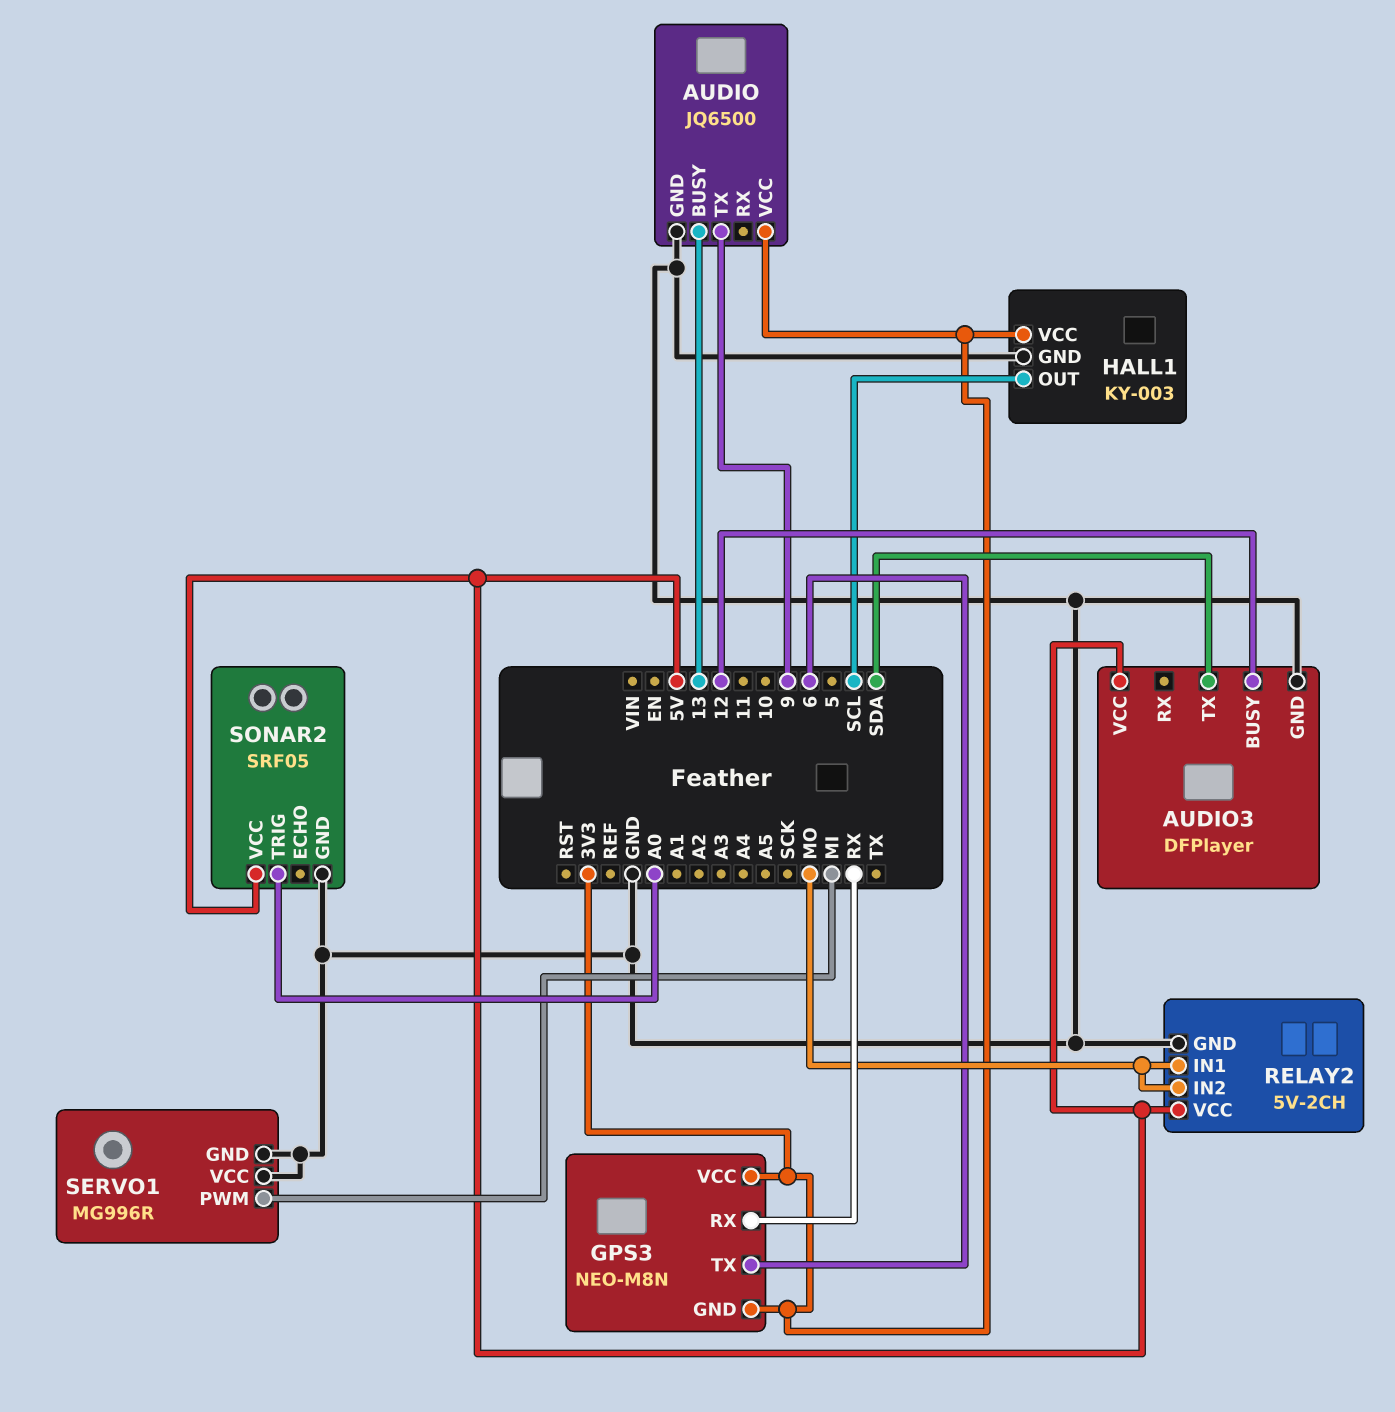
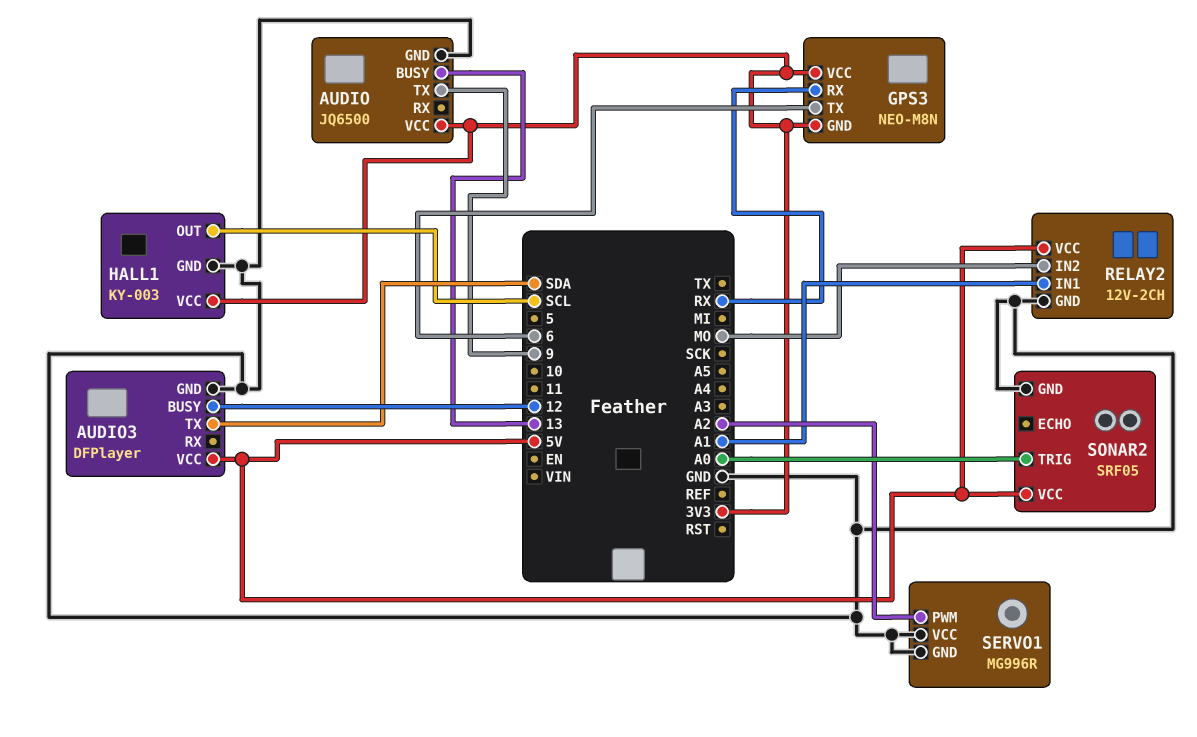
RELAY2: 5V-2CH -> 12V-2CH
RELAY2 pin IN1: MO -> A1
SERVO1 pin PWM: MI -> A2

